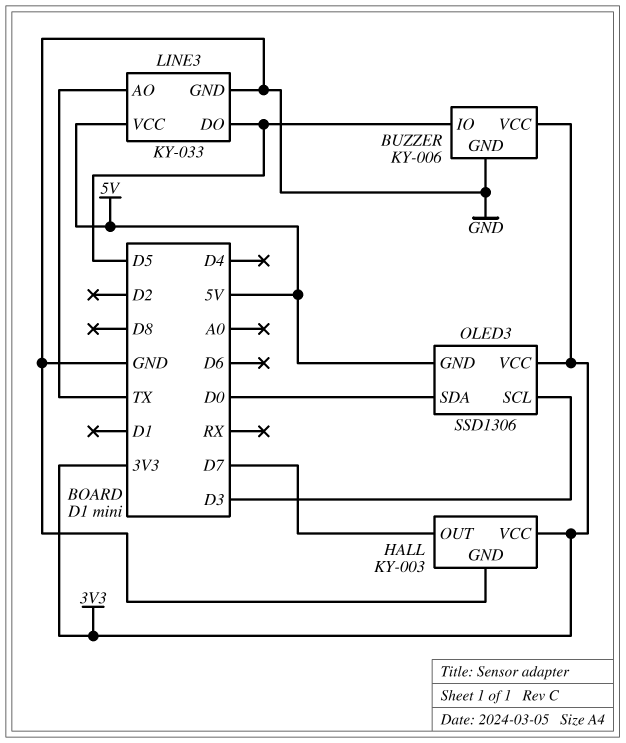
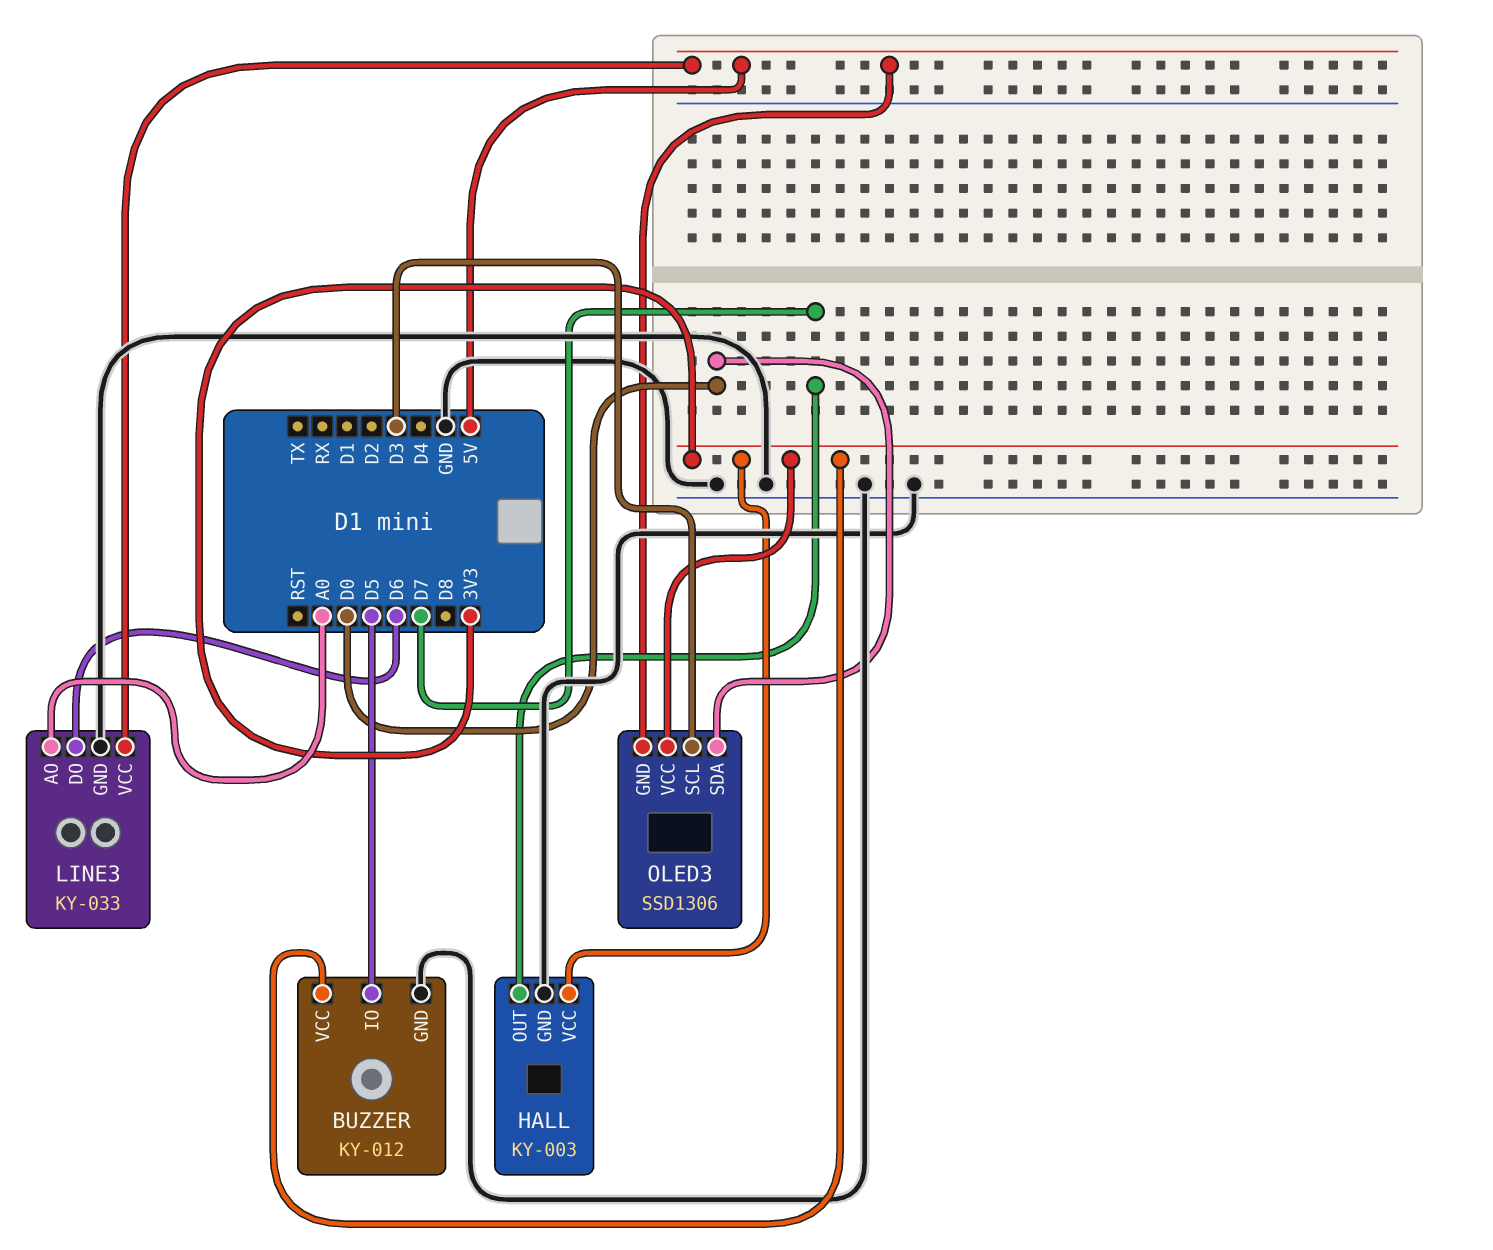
BUZZER: KY-006 -> KY-012
LINE3 pin AO: TX -> A0
LINE3 pin DO: D5 -> D6

